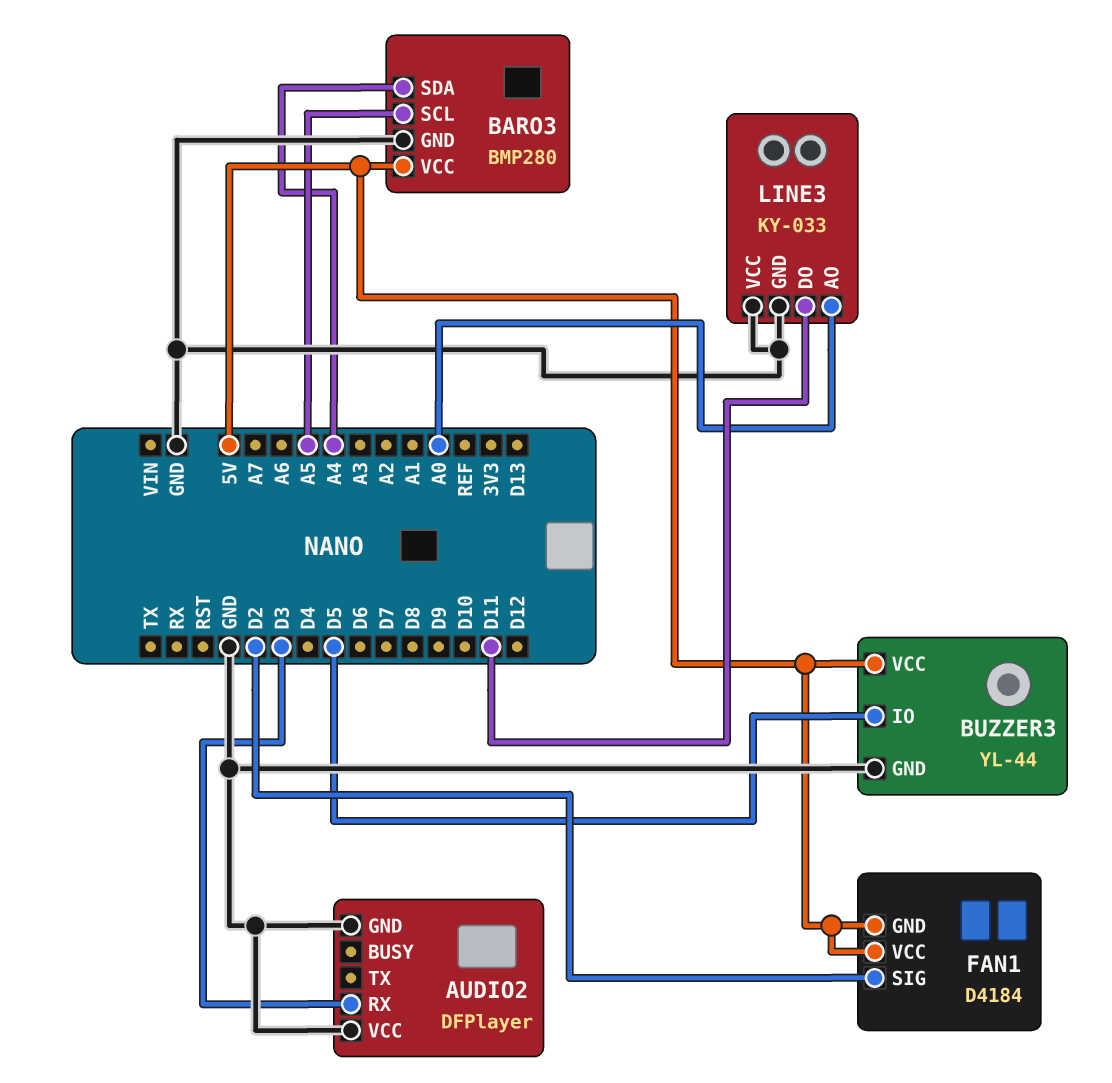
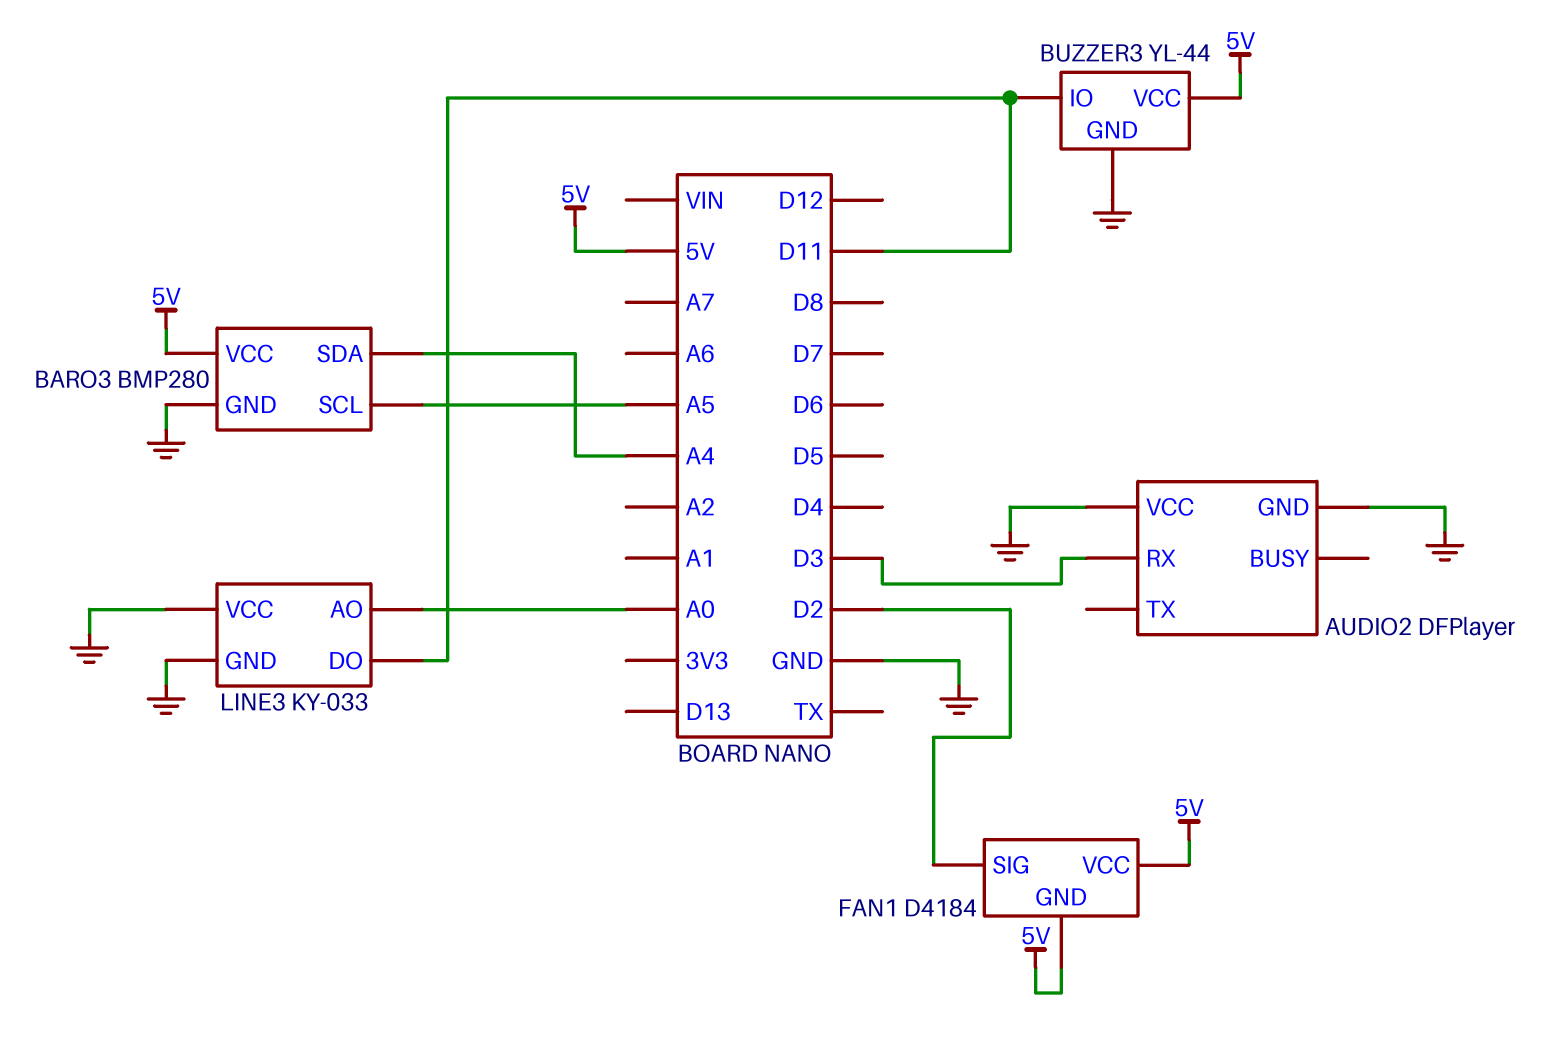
BUZZER3 pin IO: D5 -> D11

